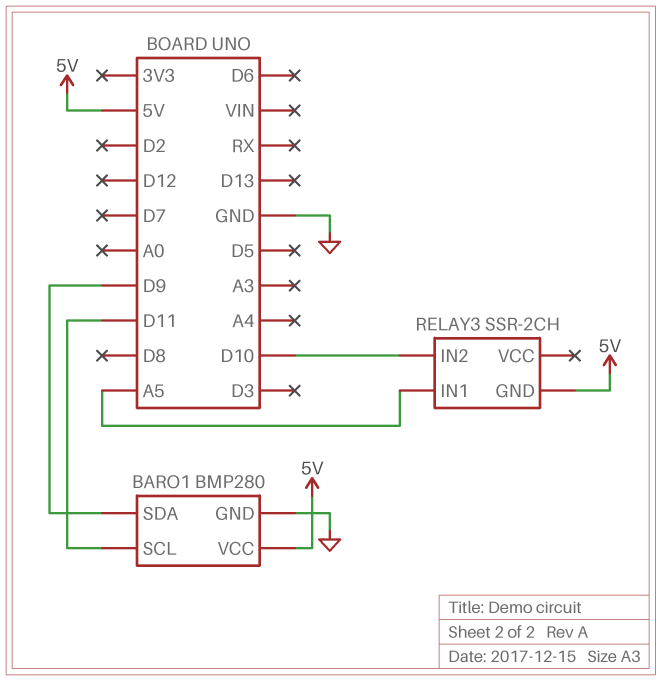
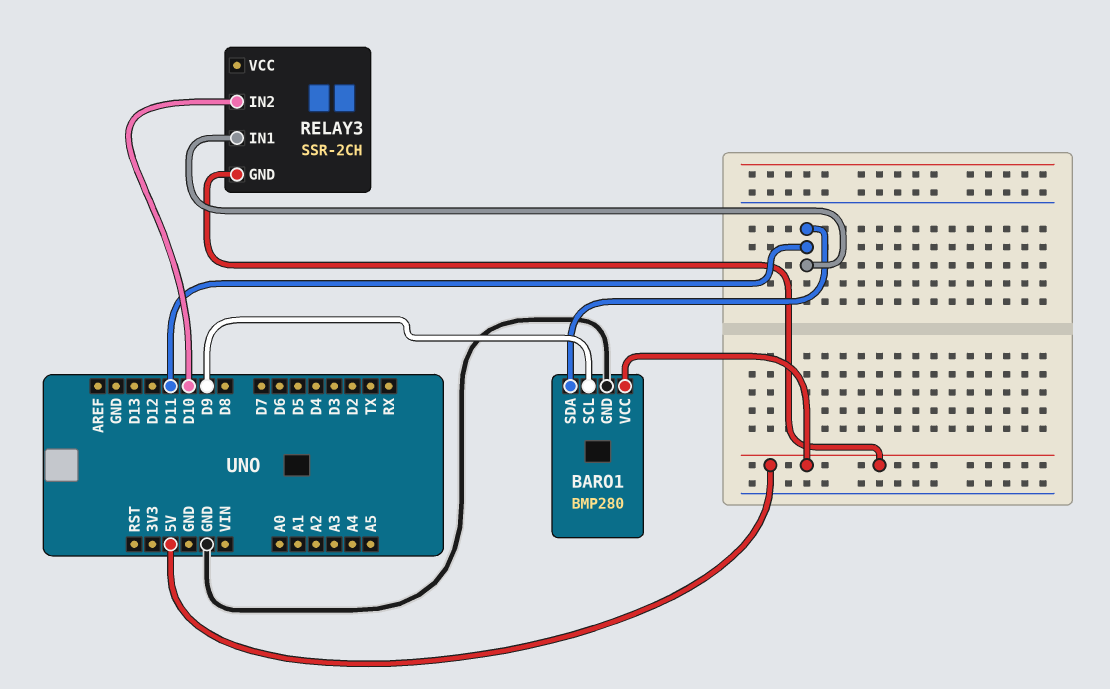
BARO1 pin SCL: D11 -> D9
BARO1 pin SDA: D9 -> D11
RELAY3 pin IN1: A5 -> D11

